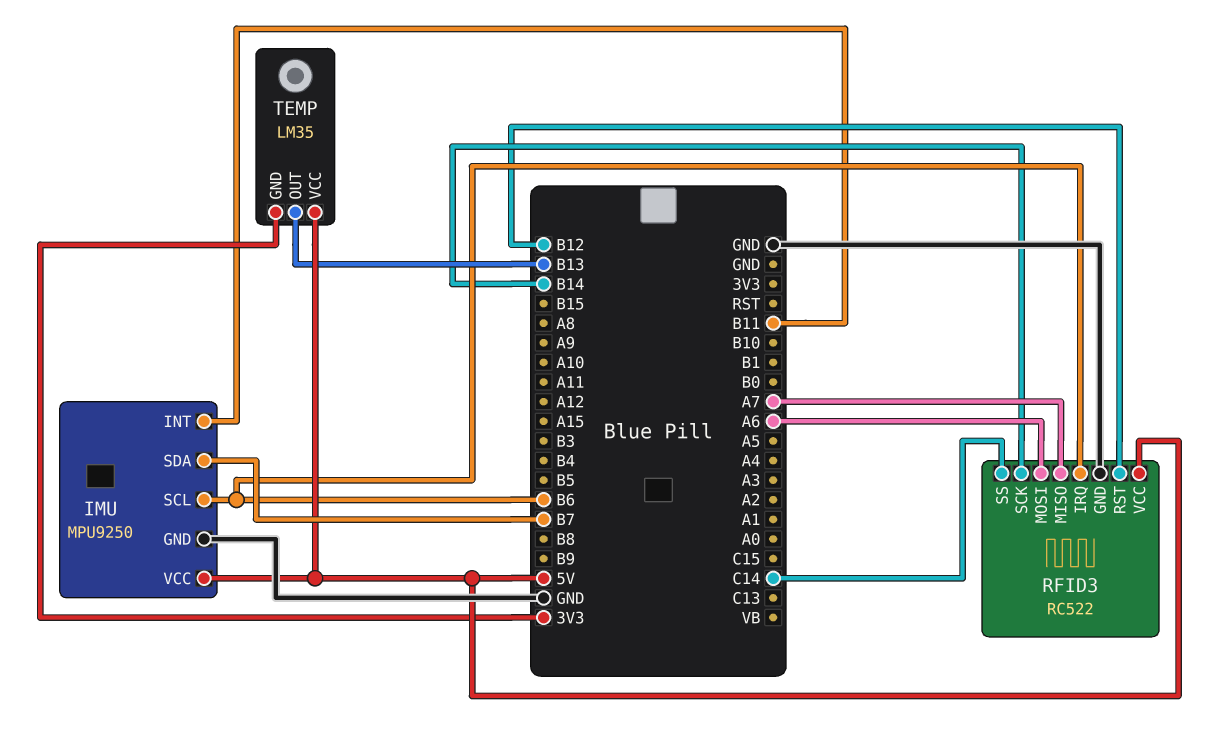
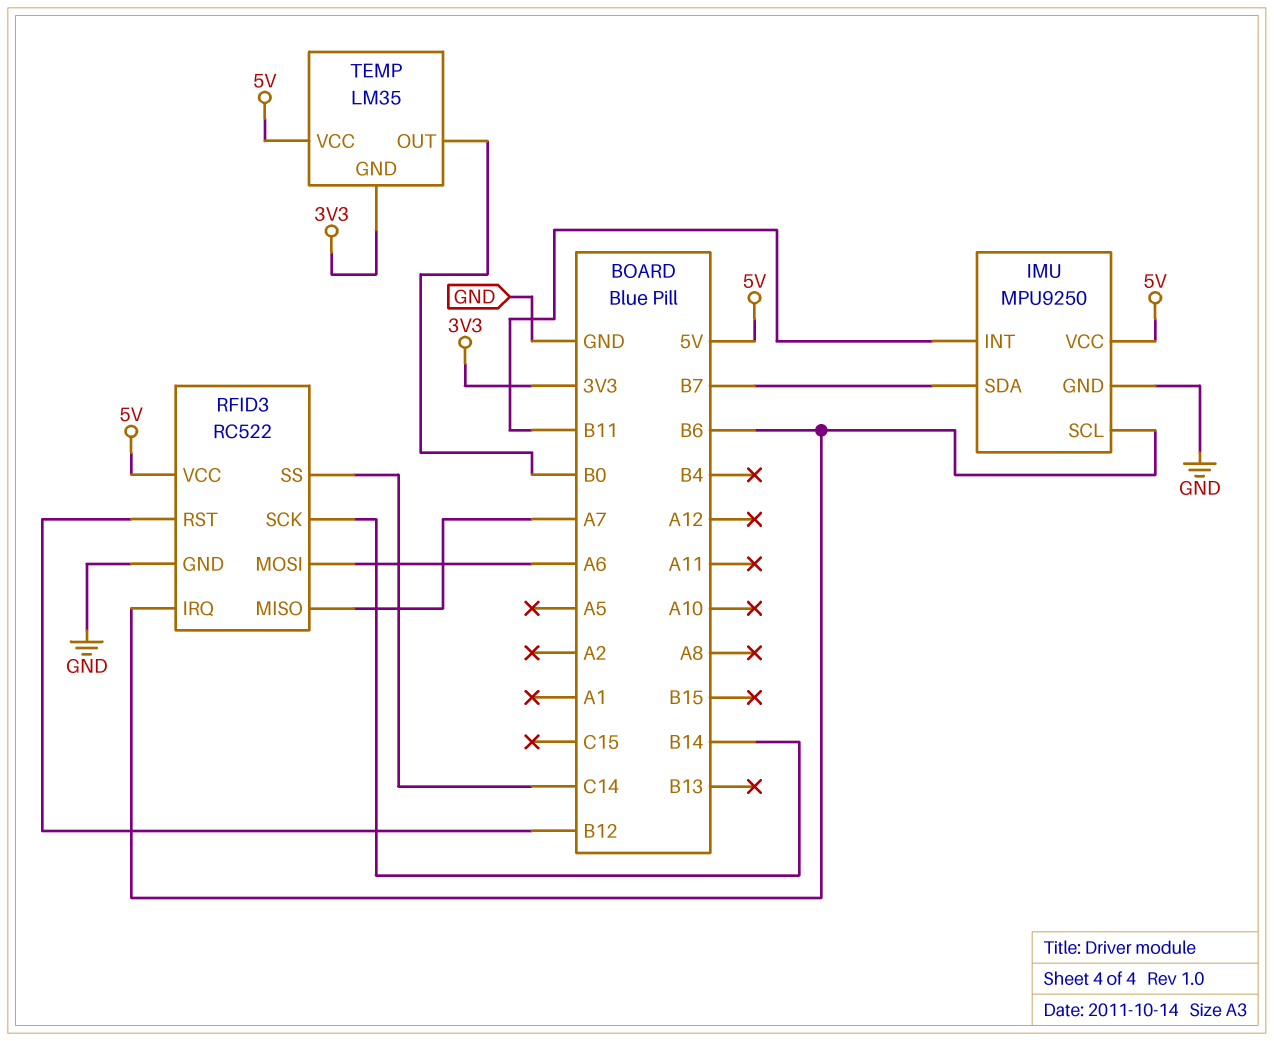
TEMP pin OUT: B13 -> B0

